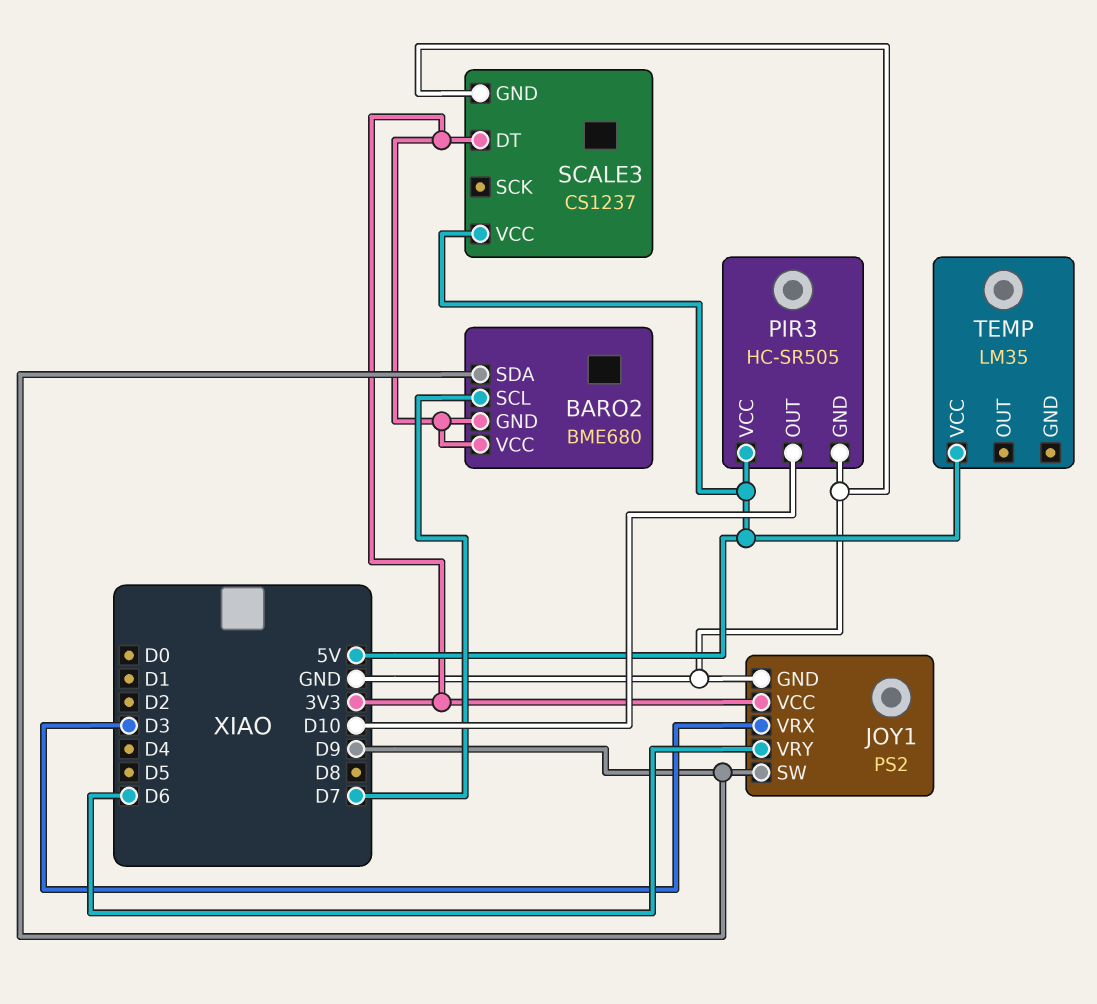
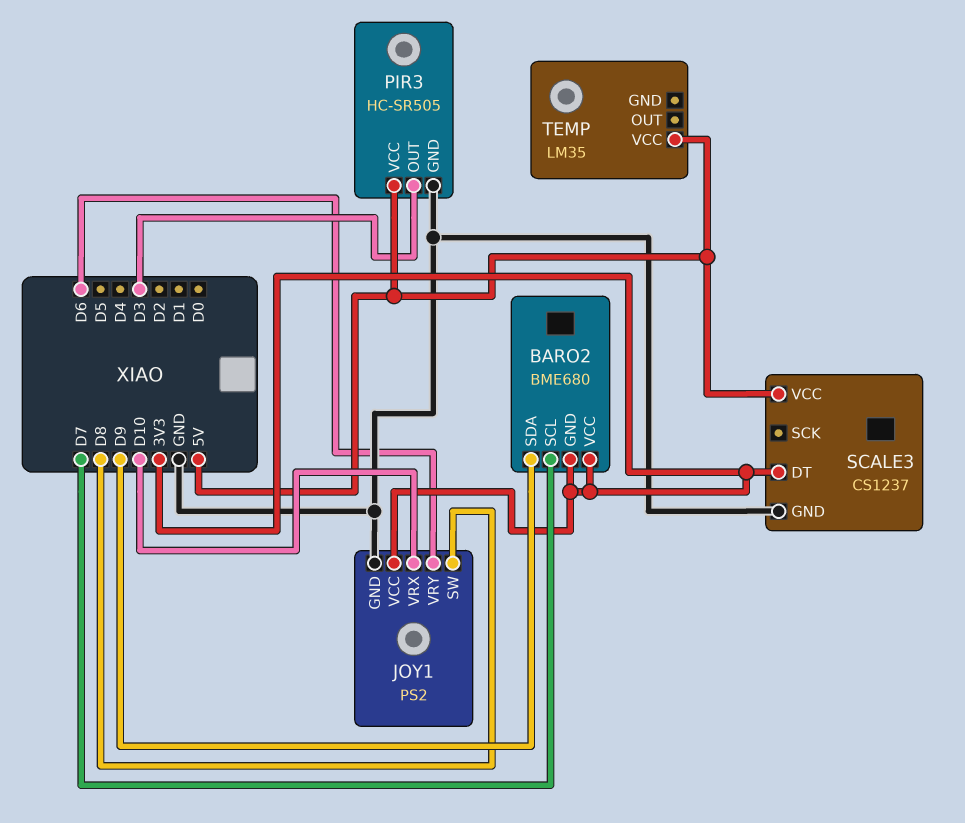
JOY1 pin SW: D9 -> D8
JOY1 pin VRX: D3 -> D10
PIR3 pin OUT: D10 -> D3

